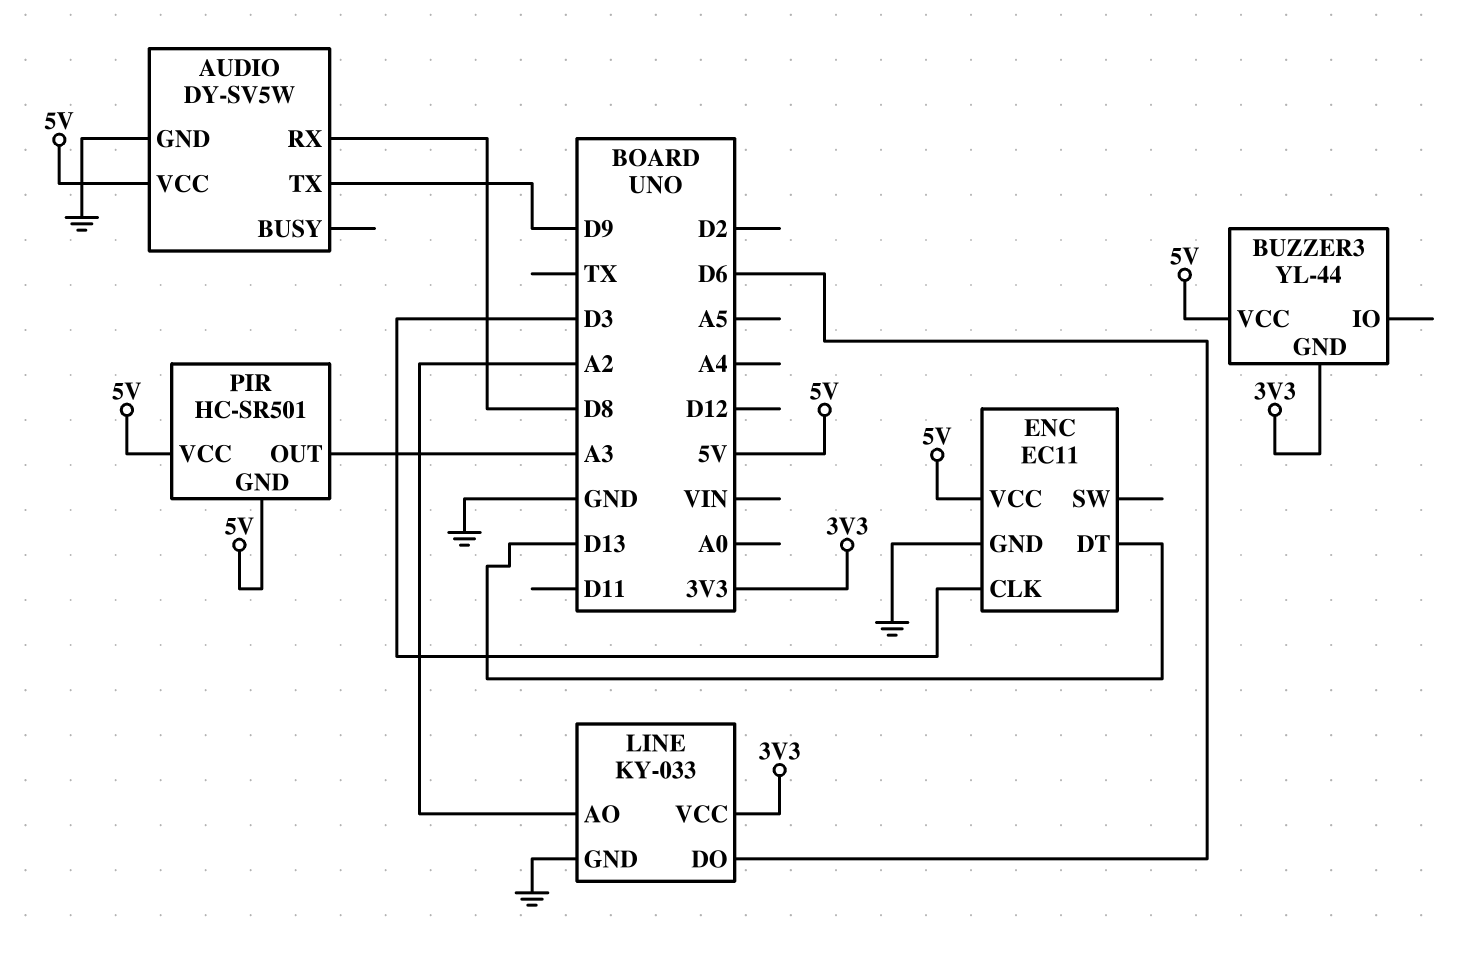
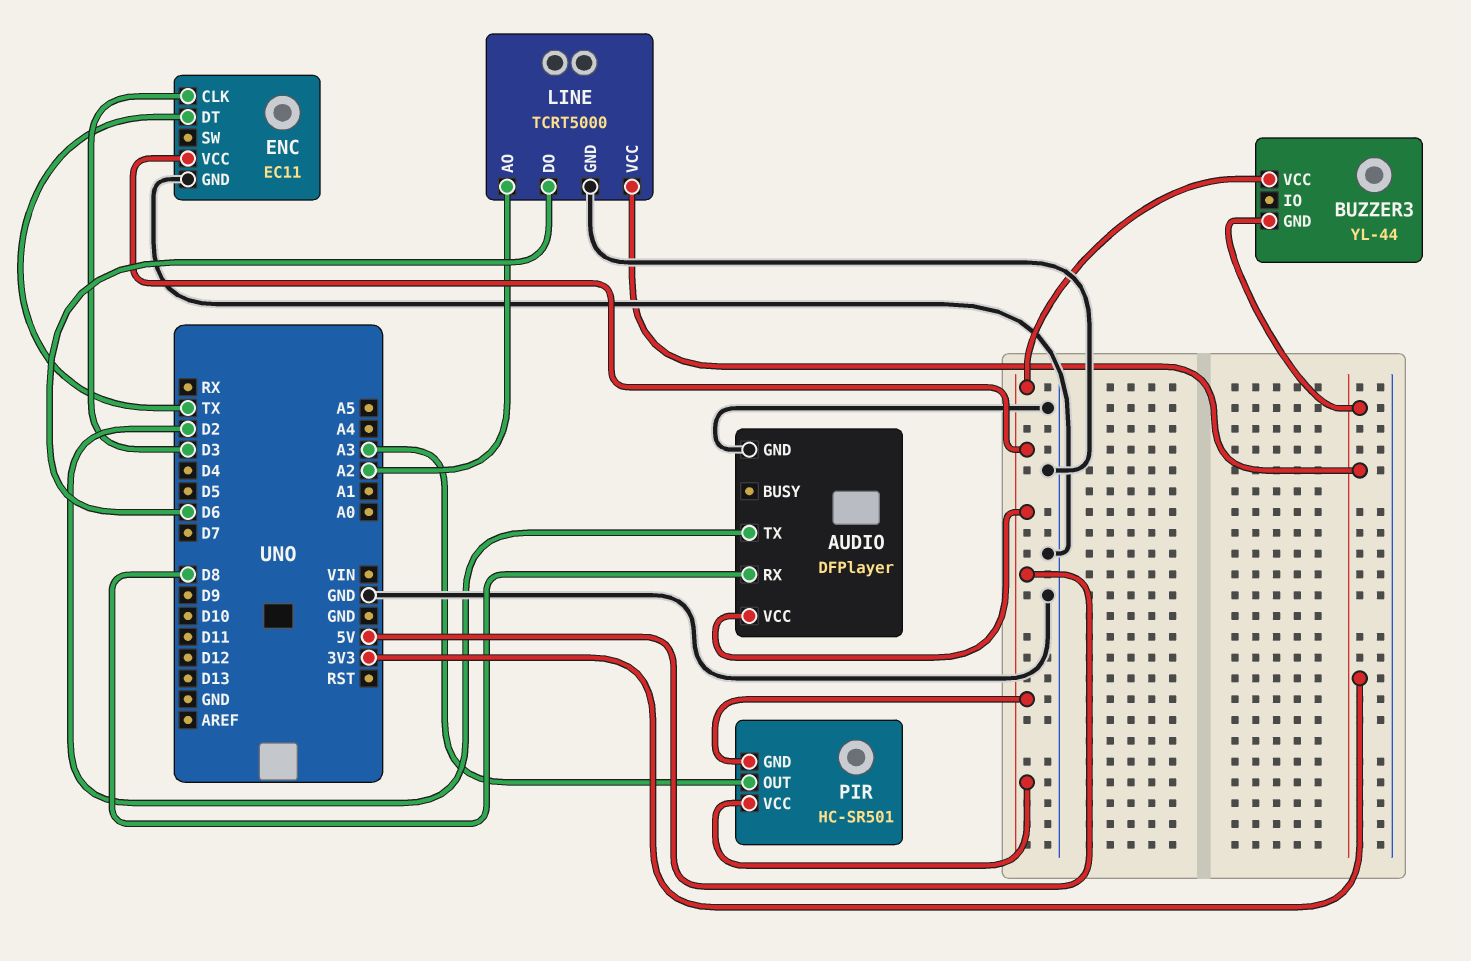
AUDIO: DY-SV5W -> DFPlayer
AUDIO pin TX: D9 -> D2
ENC pin DT: D13 -> TX
LINE: KY-033 -> TCRT5000

